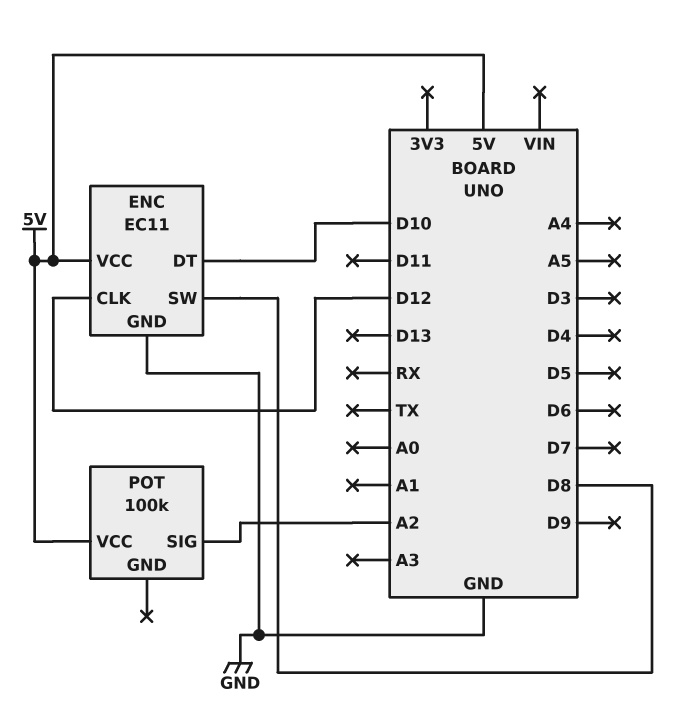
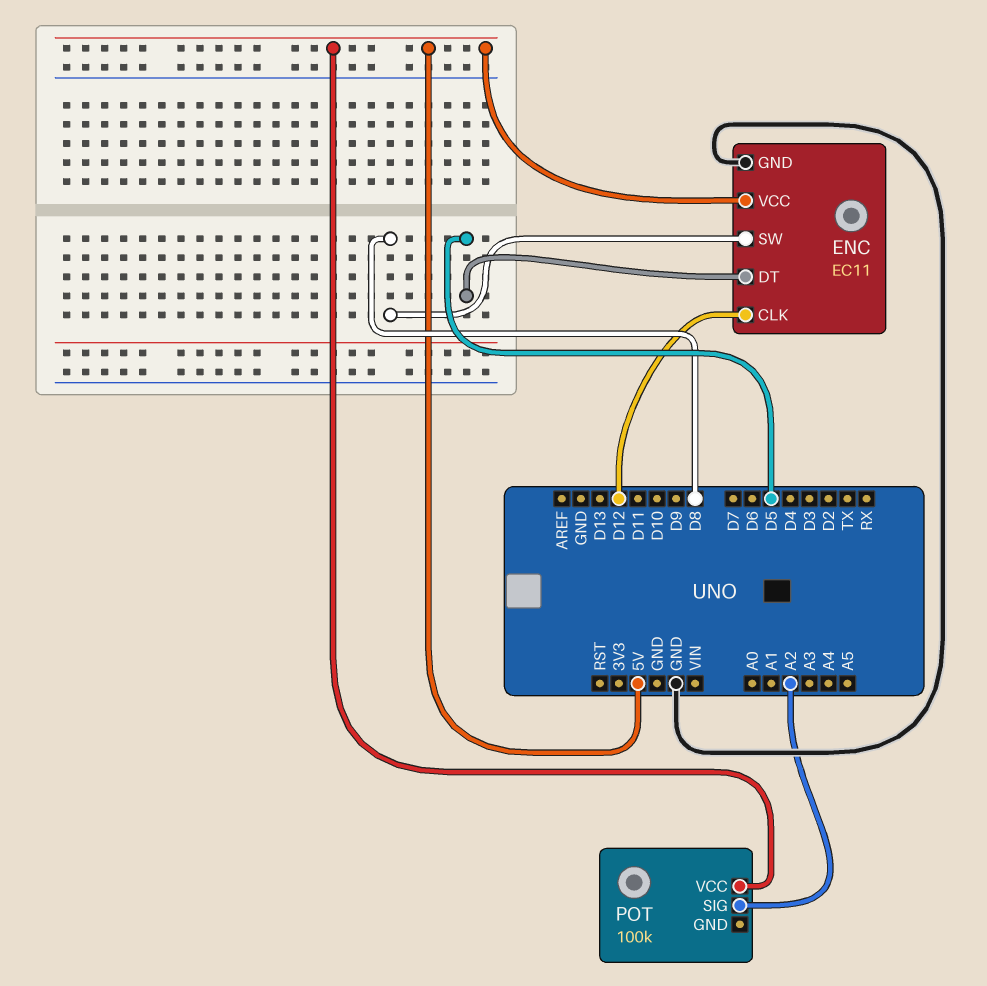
ENC pin DT: D10 -> D5

